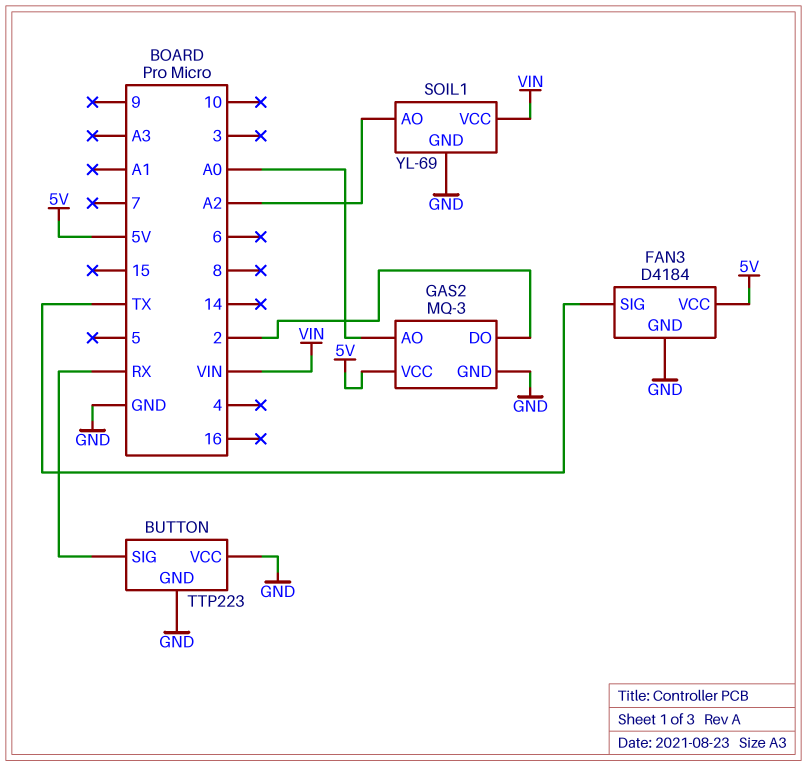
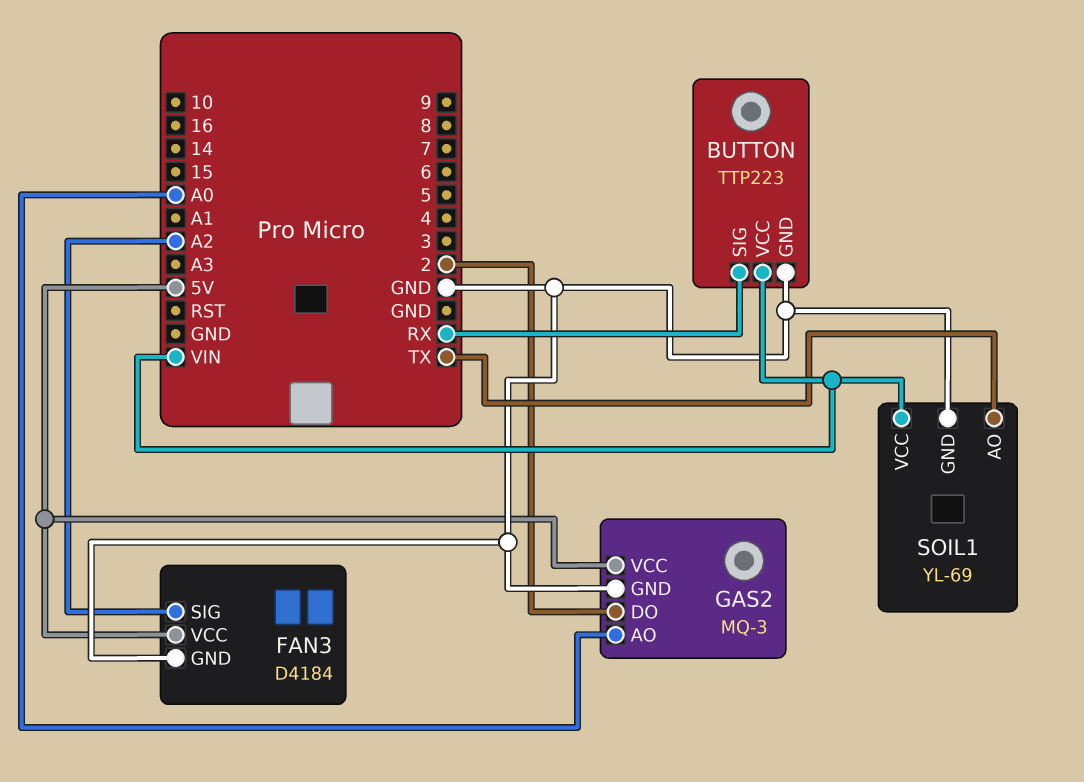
BUTTON pin VCC: GND -> VIN
FAN3 pin SIG: TX -> A2
SOIL1 pin AO: A2 -> TX

